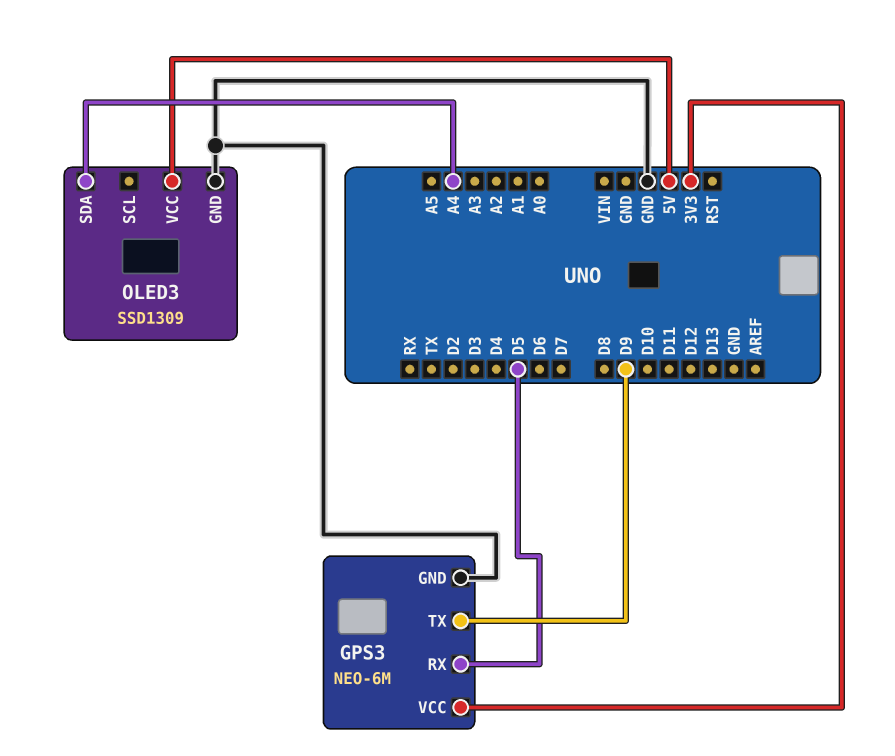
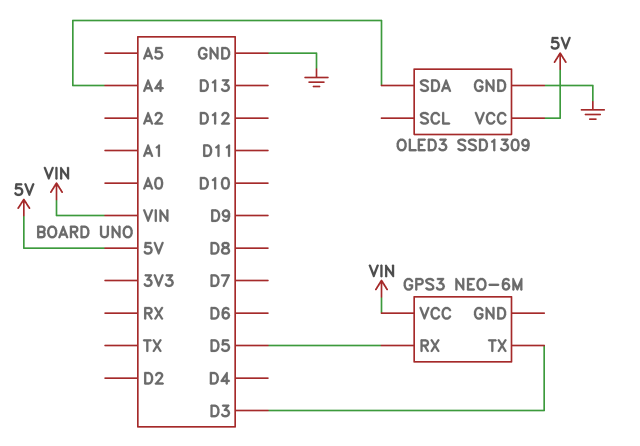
GPS3 pin GND: GND -> none
GPS3 pin TX: D9 -> D3
GPS3 pin VCC: 3V3 -> VIN

